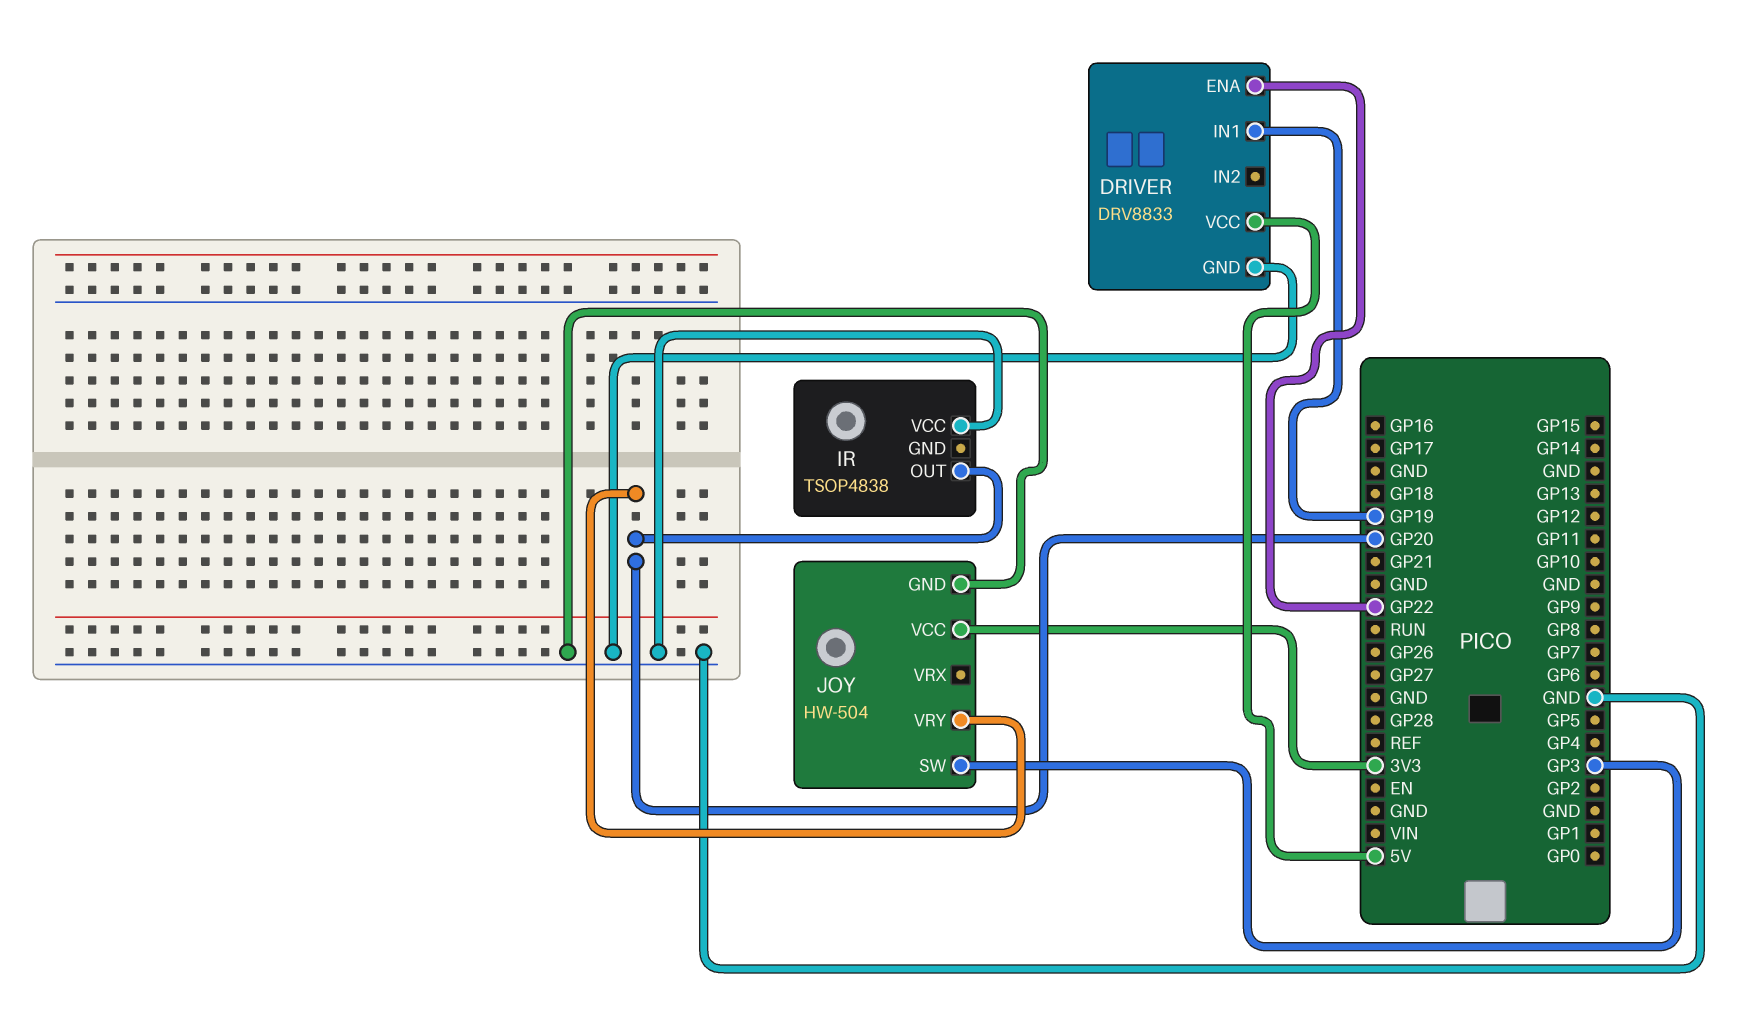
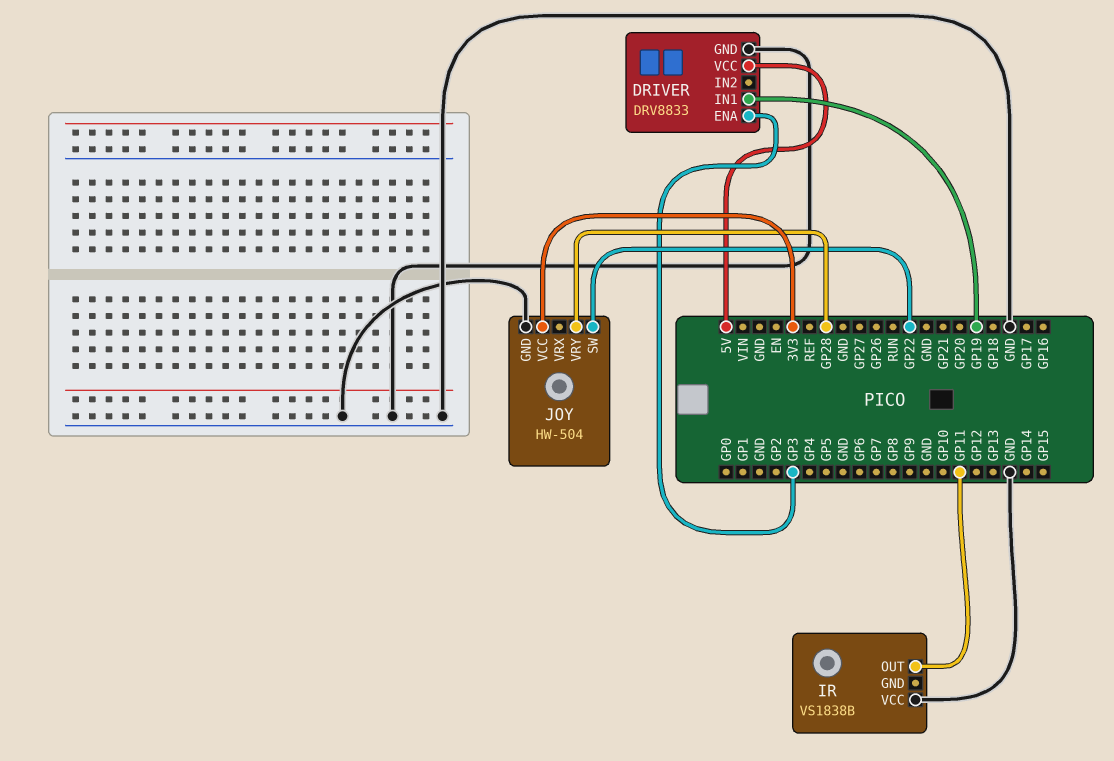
DRIVER pin ENA: GP22 -> GP3
IR: TSOP4838 -> VS1838B
IR pin OUT: GP20 -> GP11
JOY pin SW: GP3 -> GP22
JOY pin VRY: GP20 -> GP28

